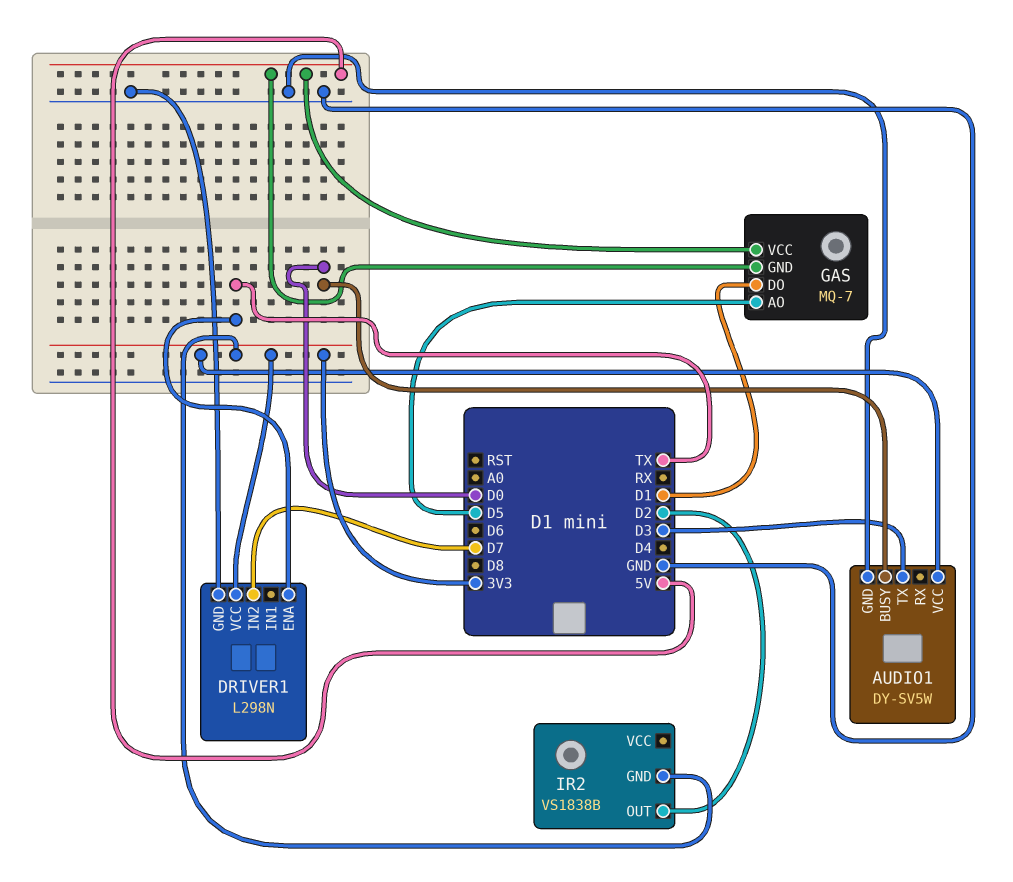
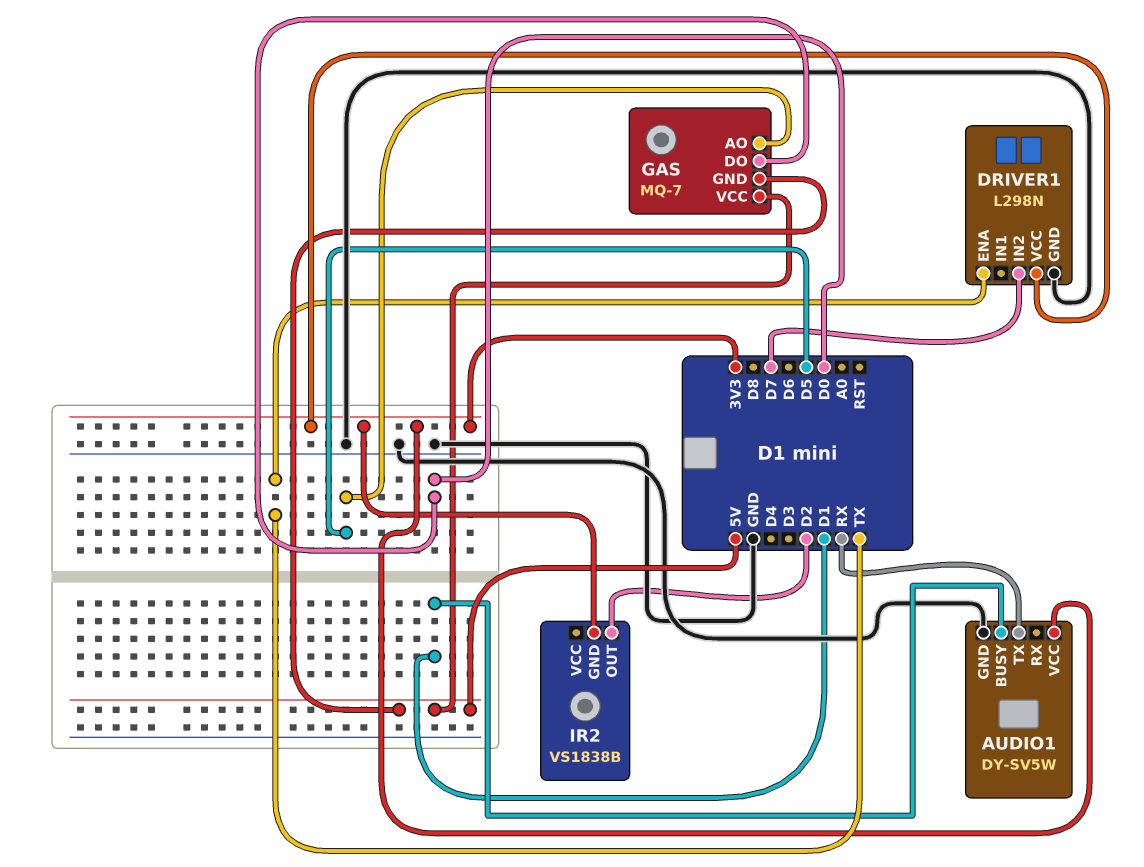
AUDIO1 pin BUSY: D0 -> D1
AUDIO1 pin TX: D3 -> RX
GAS pin DO: D1 -> D0

